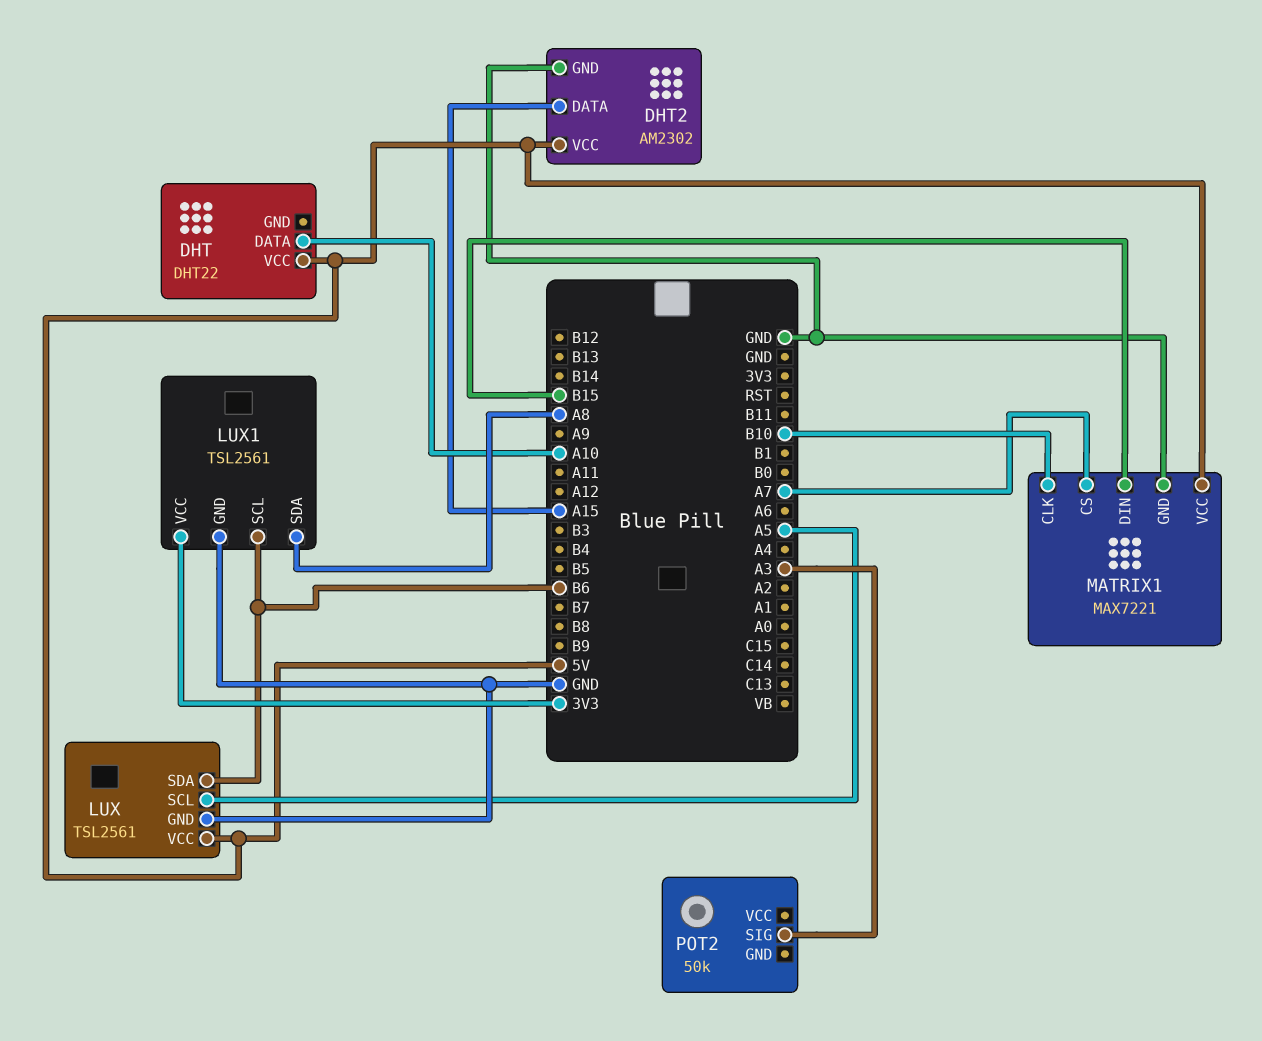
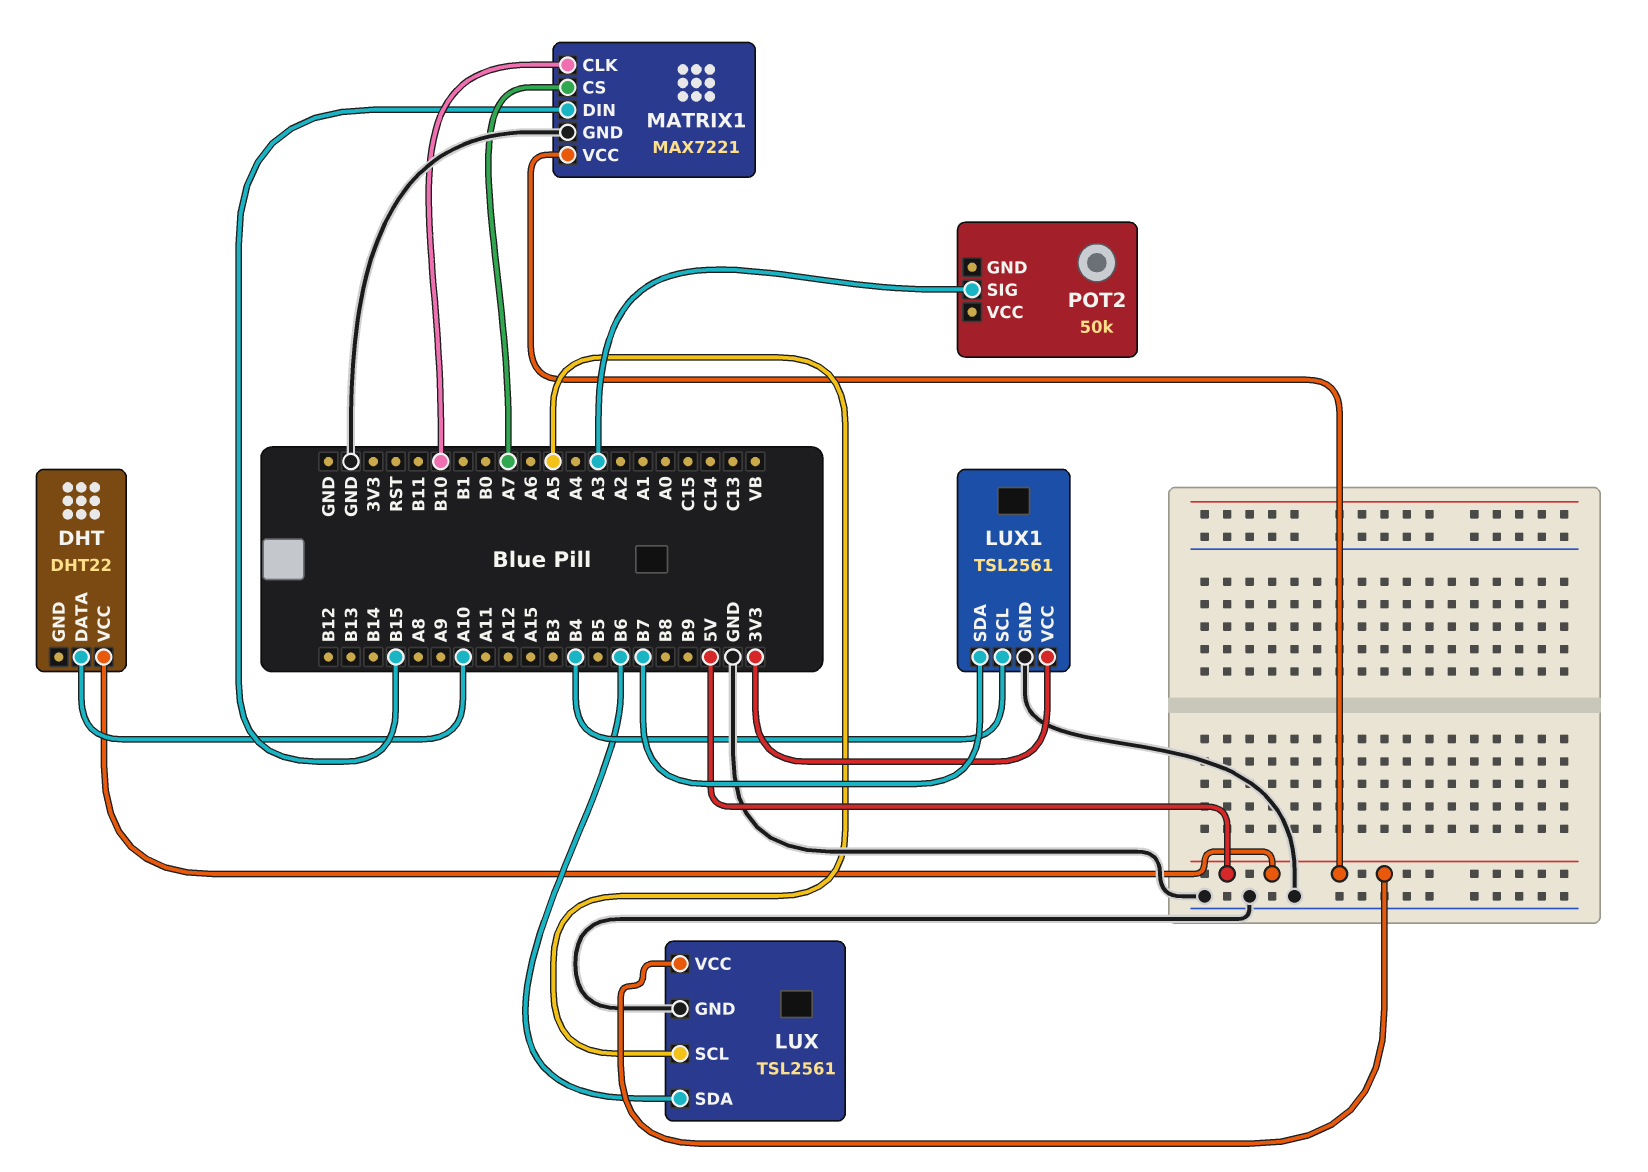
DHT2: AM2302 -> none
DHT2 pin DATA: A15 -> none
DHT2 pin GND: GND -> none
DHT2 pin VCC: 5V -> none
LUX1 pin SCL: B6 -> B4
LUX1 pin SDA: A8 -> B7

